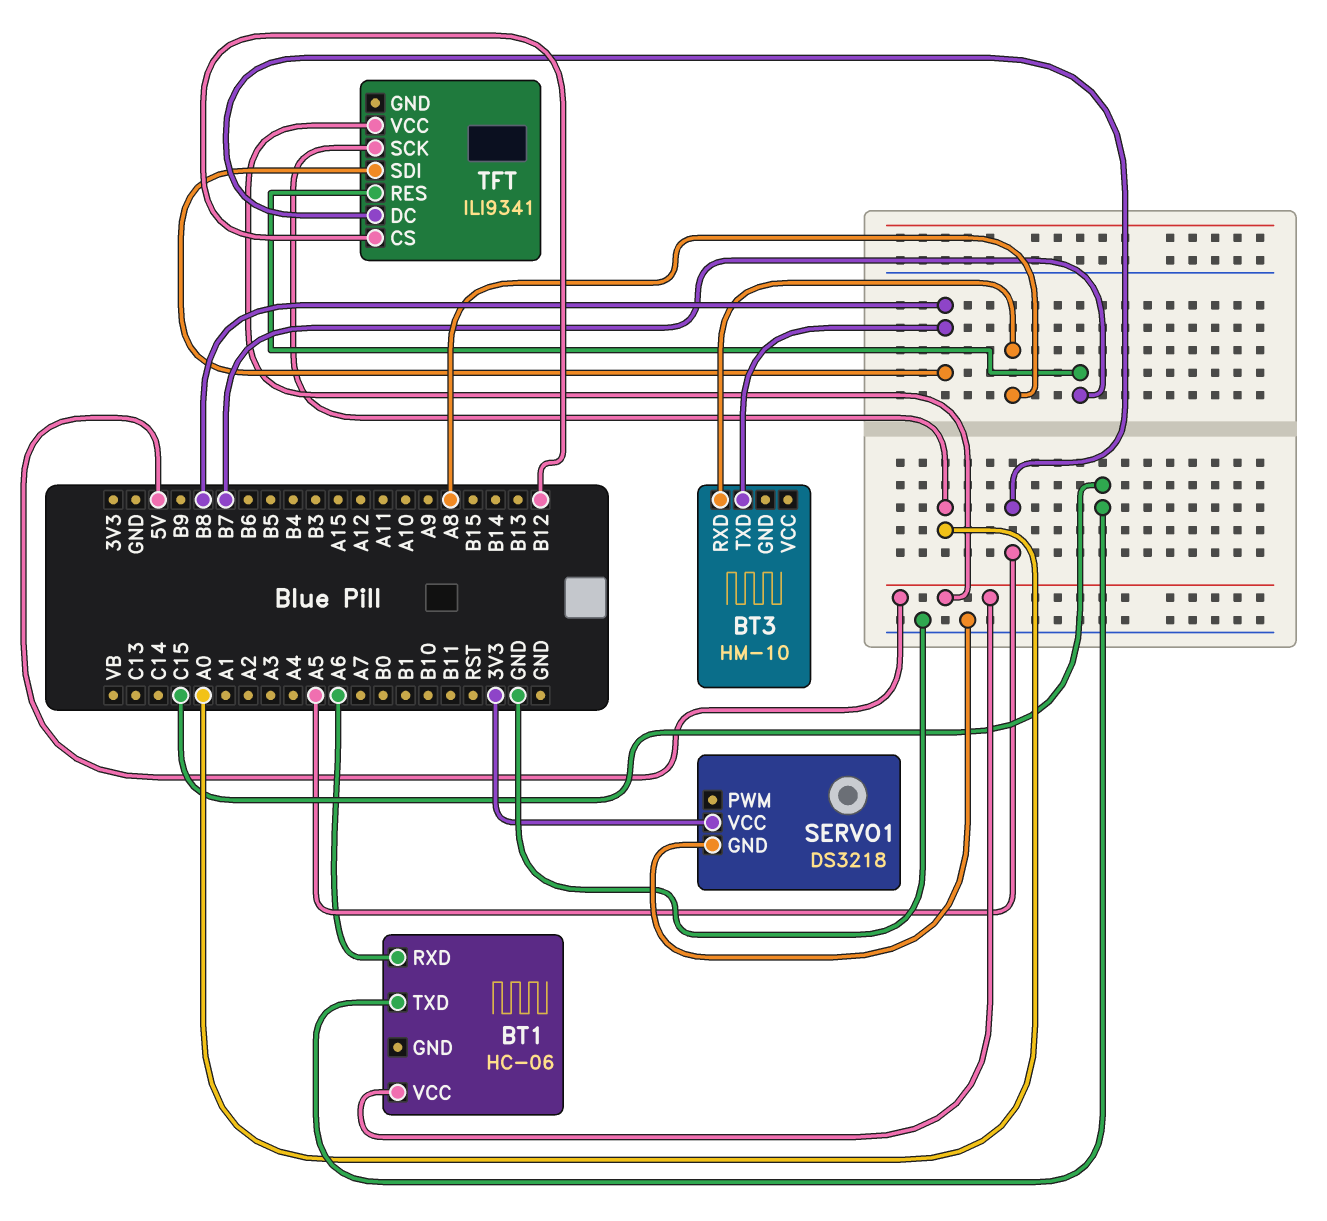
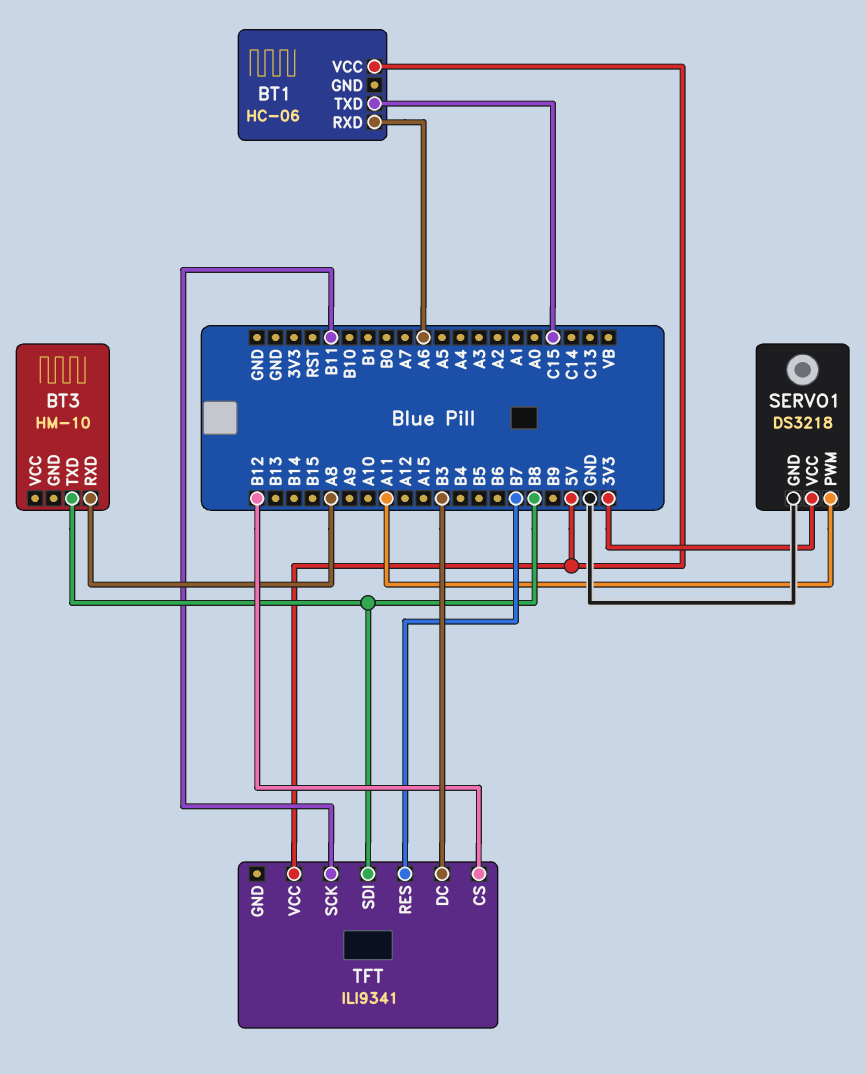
SERVO1 pin PWM: none -> A11
TFT pin DC: A5 -> B3
TFT pin SCK: A0 -> B11

